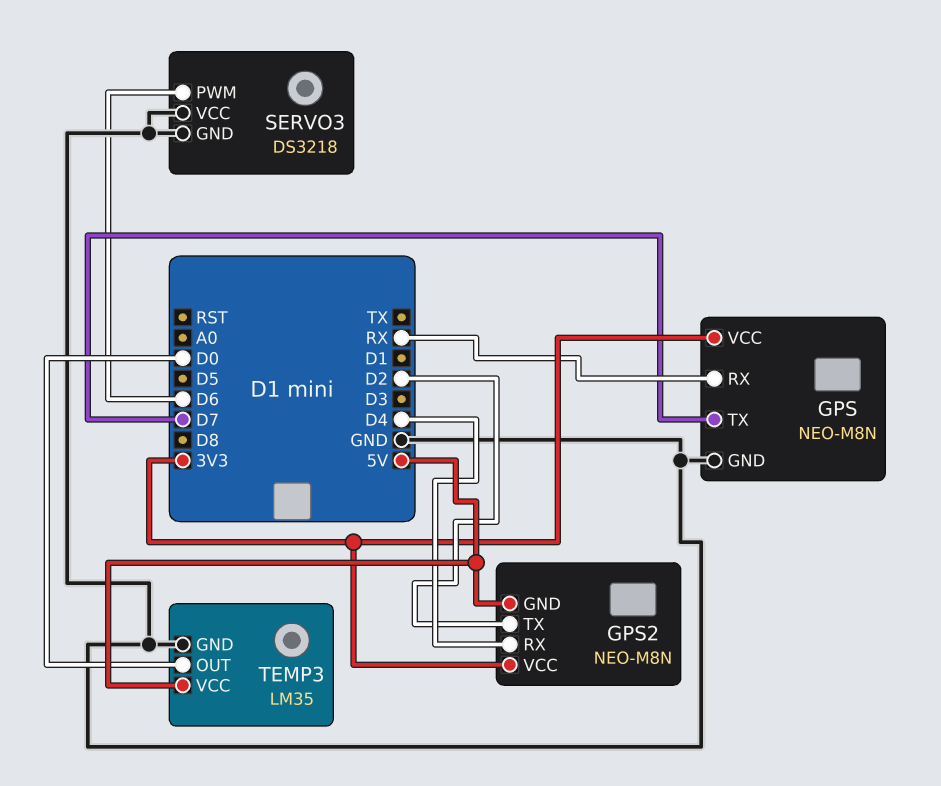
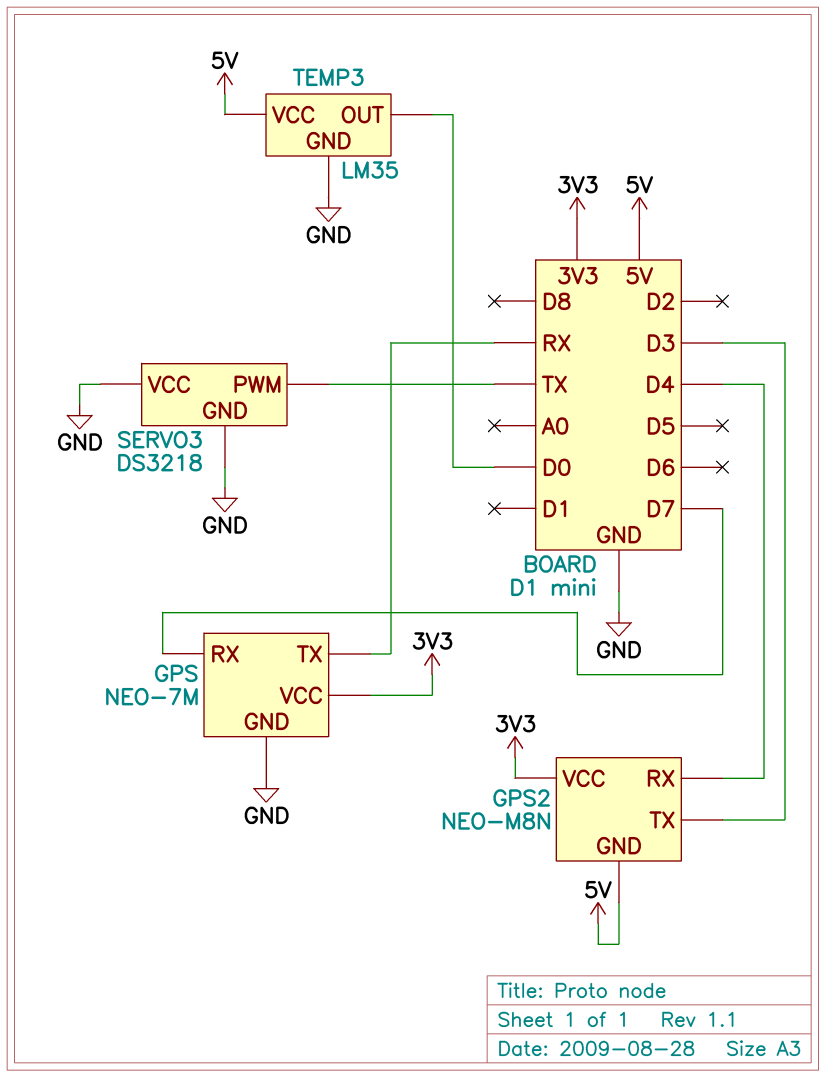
GPS: NEO-M8N -> NEO-7M
GPS pin RX: RX -> D7
GPS pin TX: D7 -> RX
GPS2 pin TX: D2 -> D3
SERVO3 pin PWM: D6 -> TX

